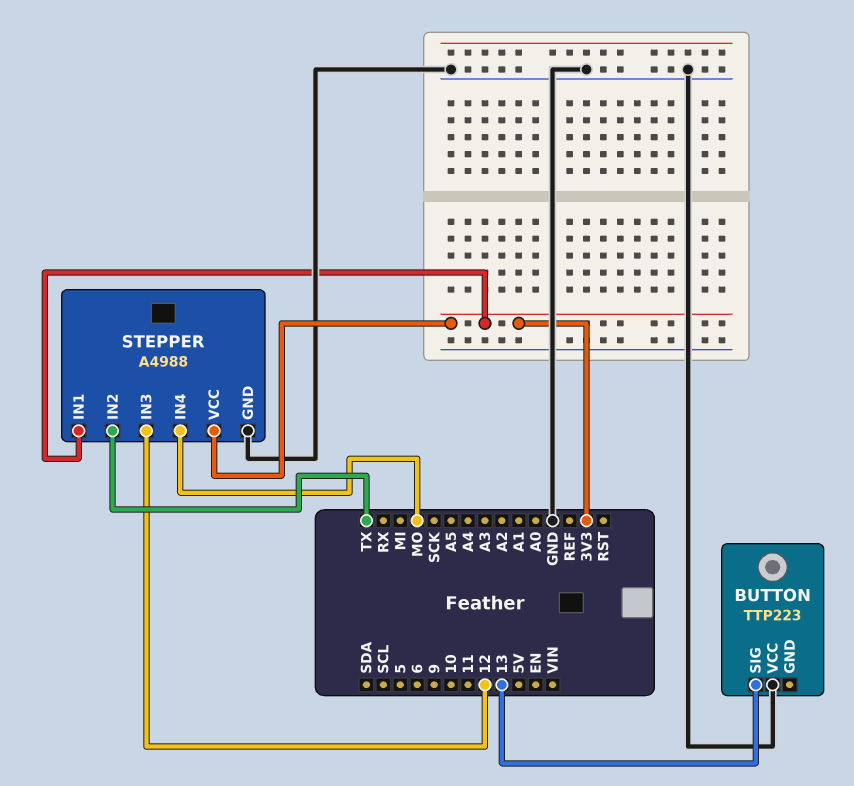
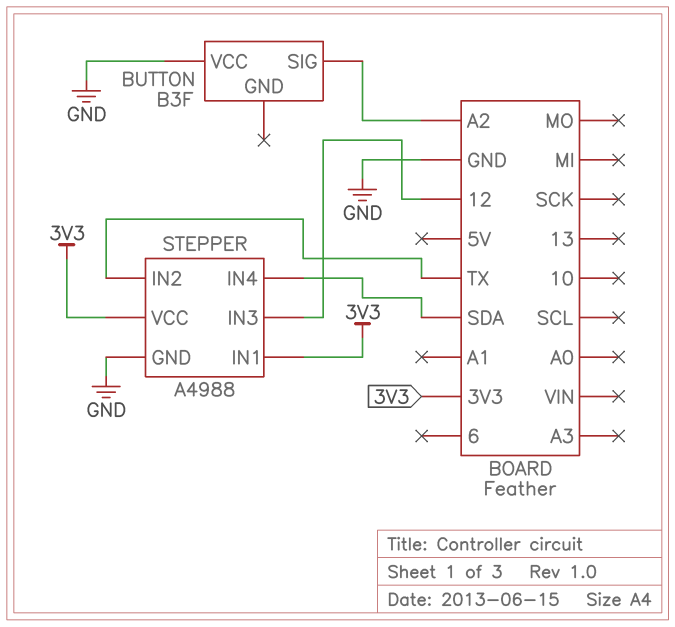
BUTTON: TTP223 -> B3F
BUTTON pin SIG: 13 -> A2
STEPPER pin IN4: MO -> SDA

